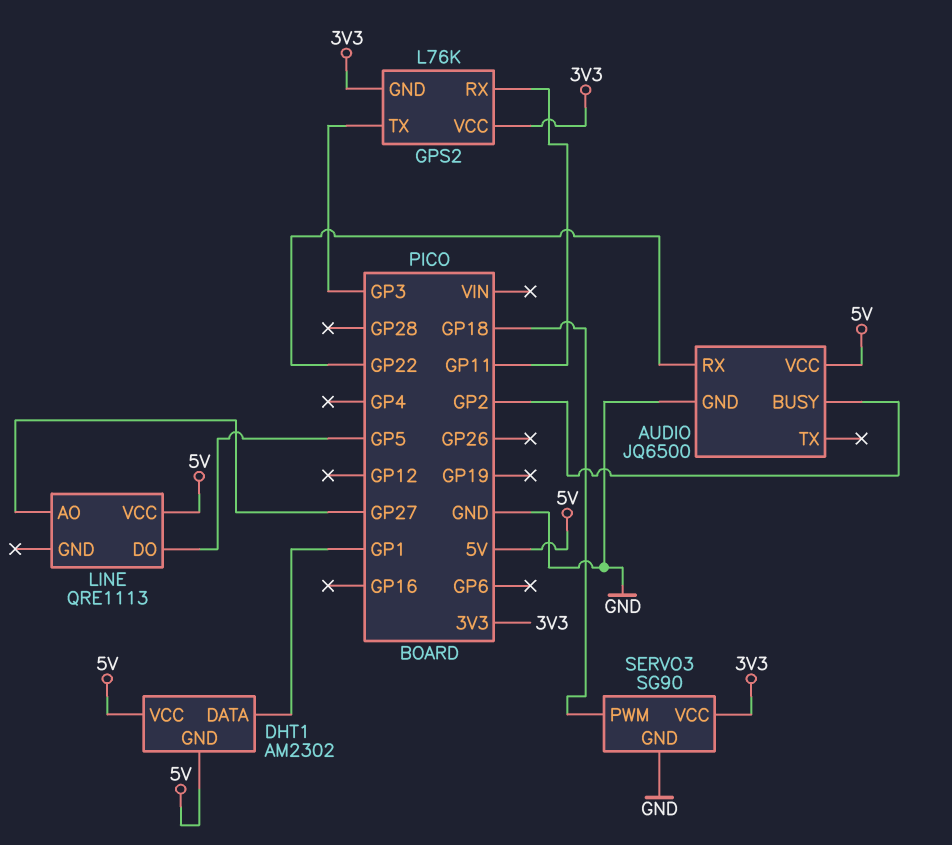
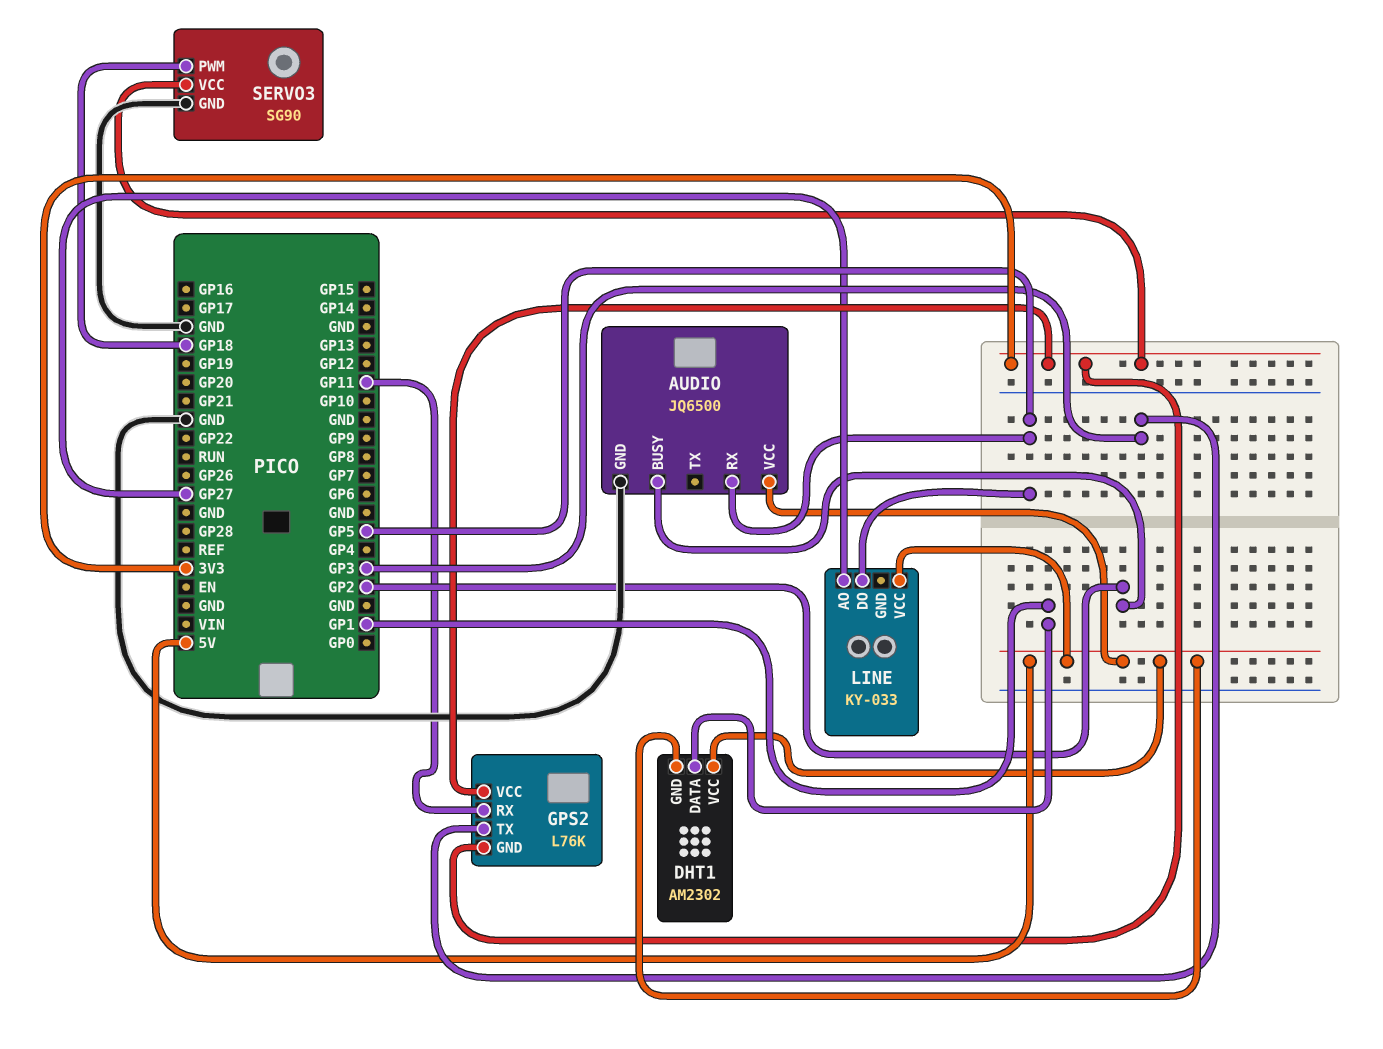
AUDIO pin RX: GP22 -> GP5
LINE: QRE1113 -> KY-033

